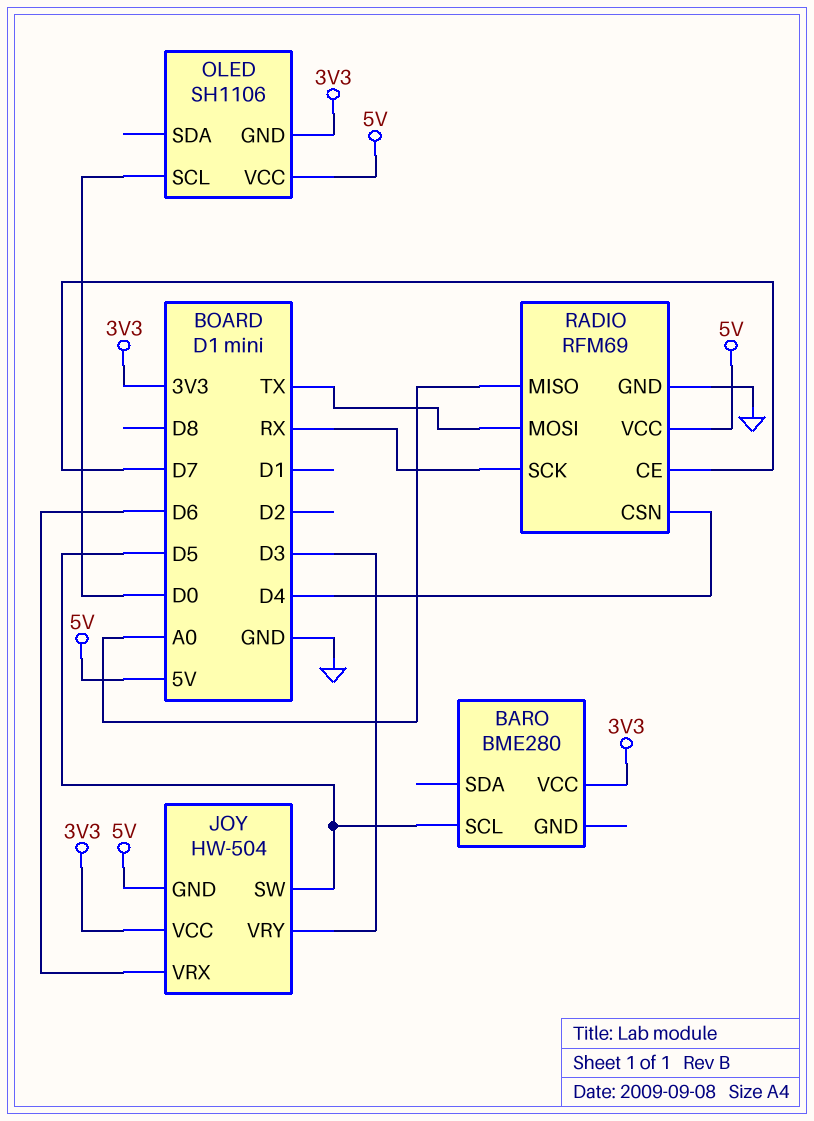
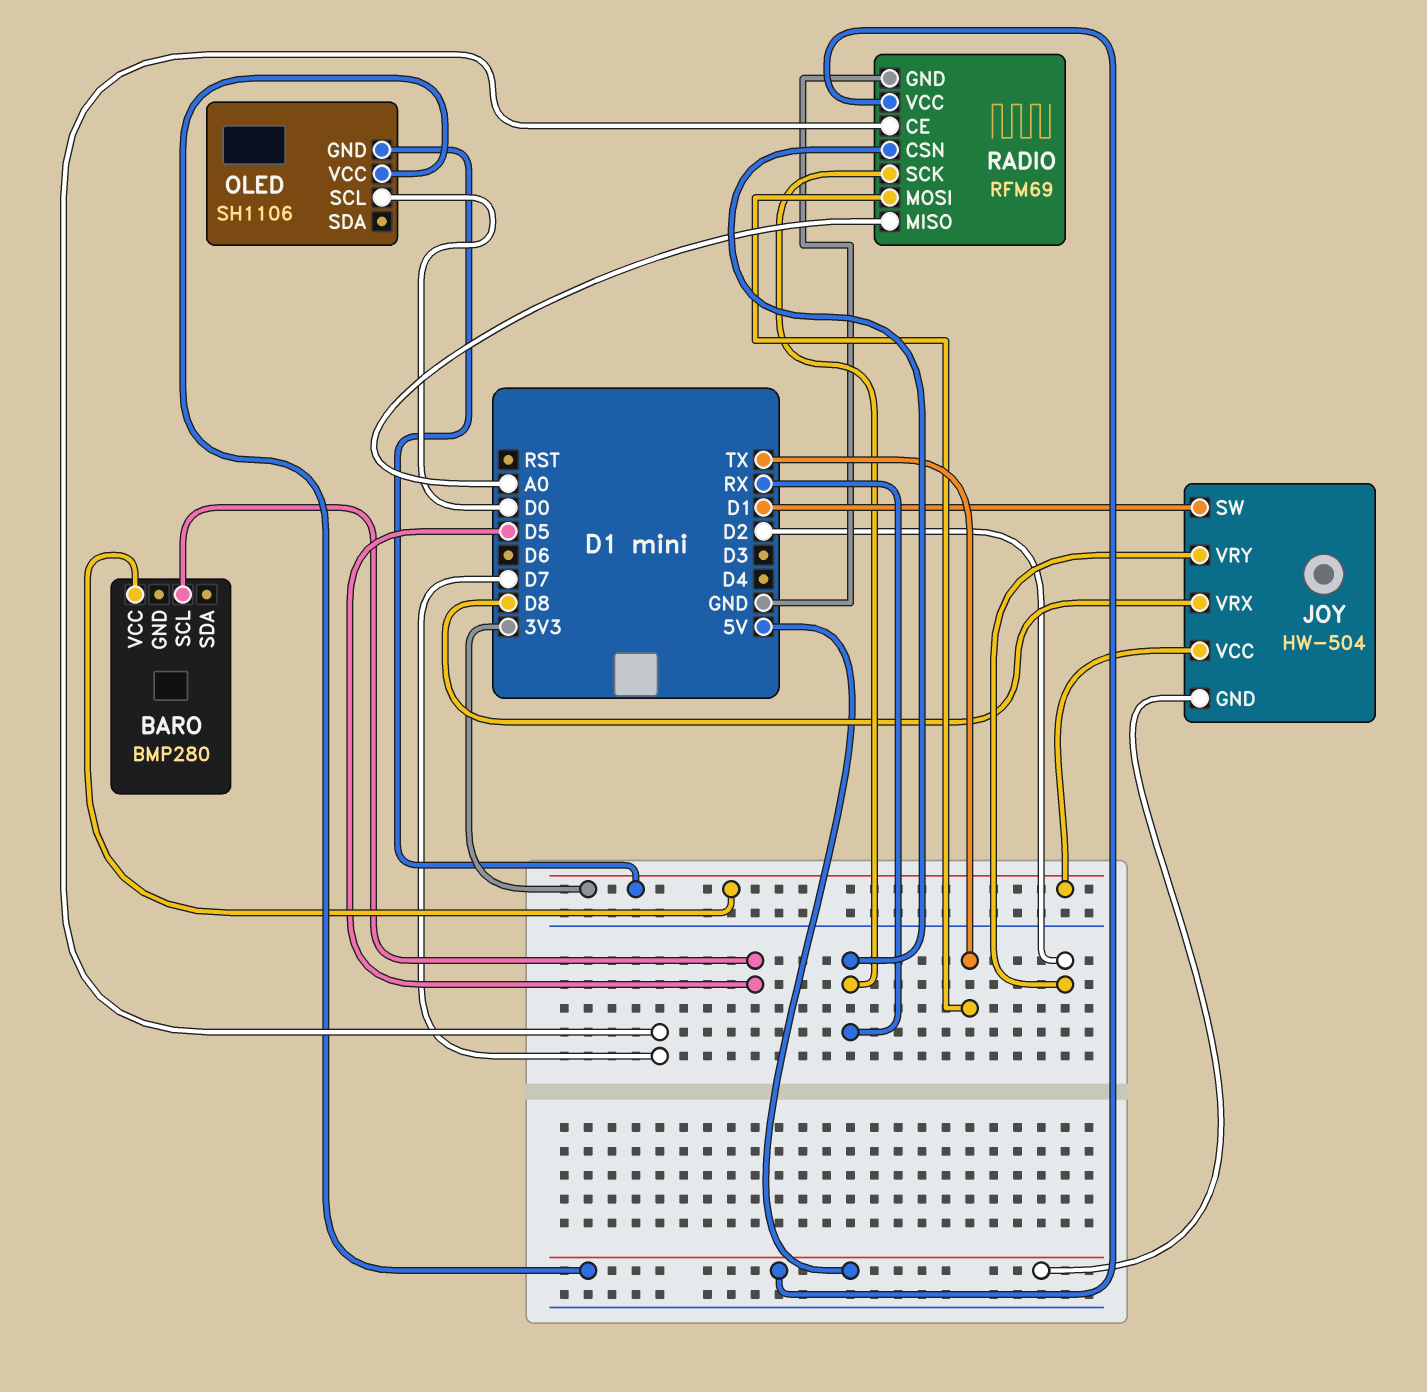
BARO: BME280 -> BMP280
JOY pin SW: D5 -> D1
JOY pin VRX: D6 -> D8
JOY pin VRY: D3 -> D2
RADIO pin CSN: D4 -> RX

